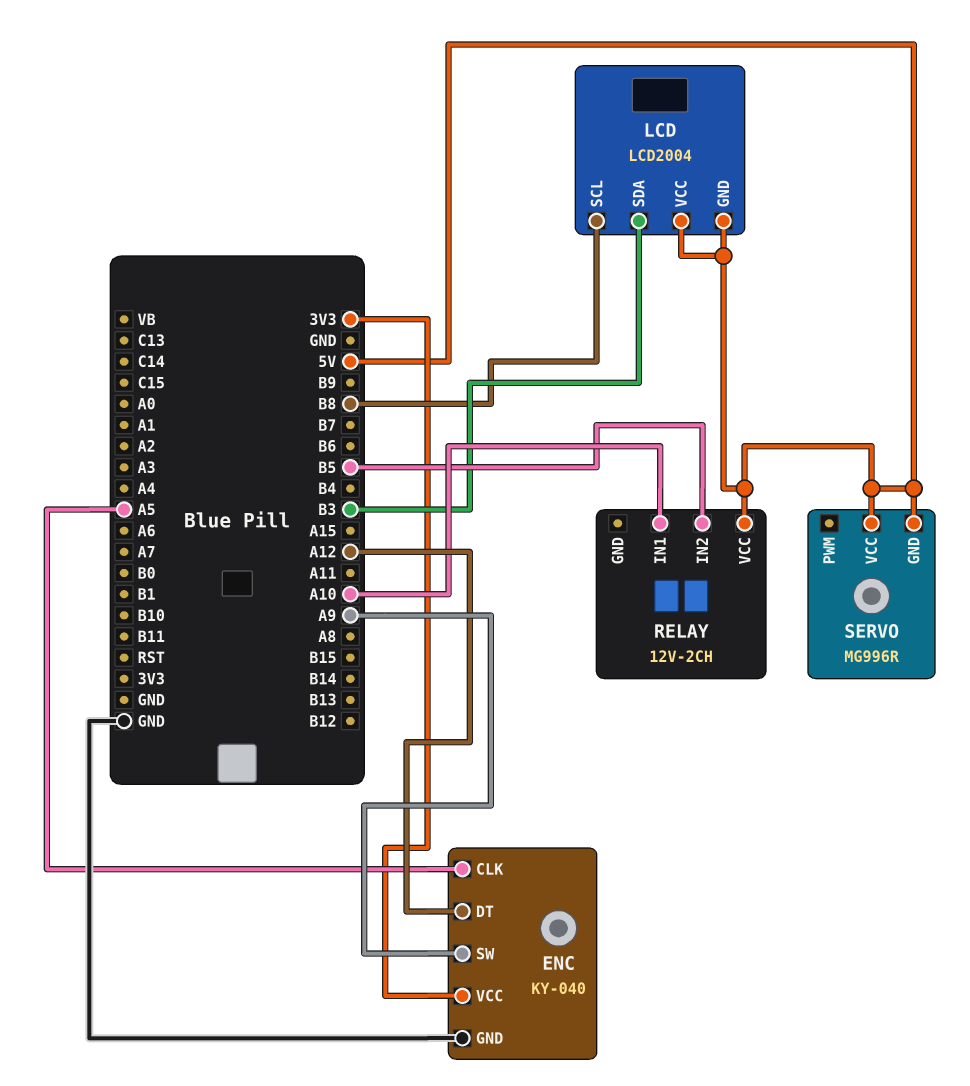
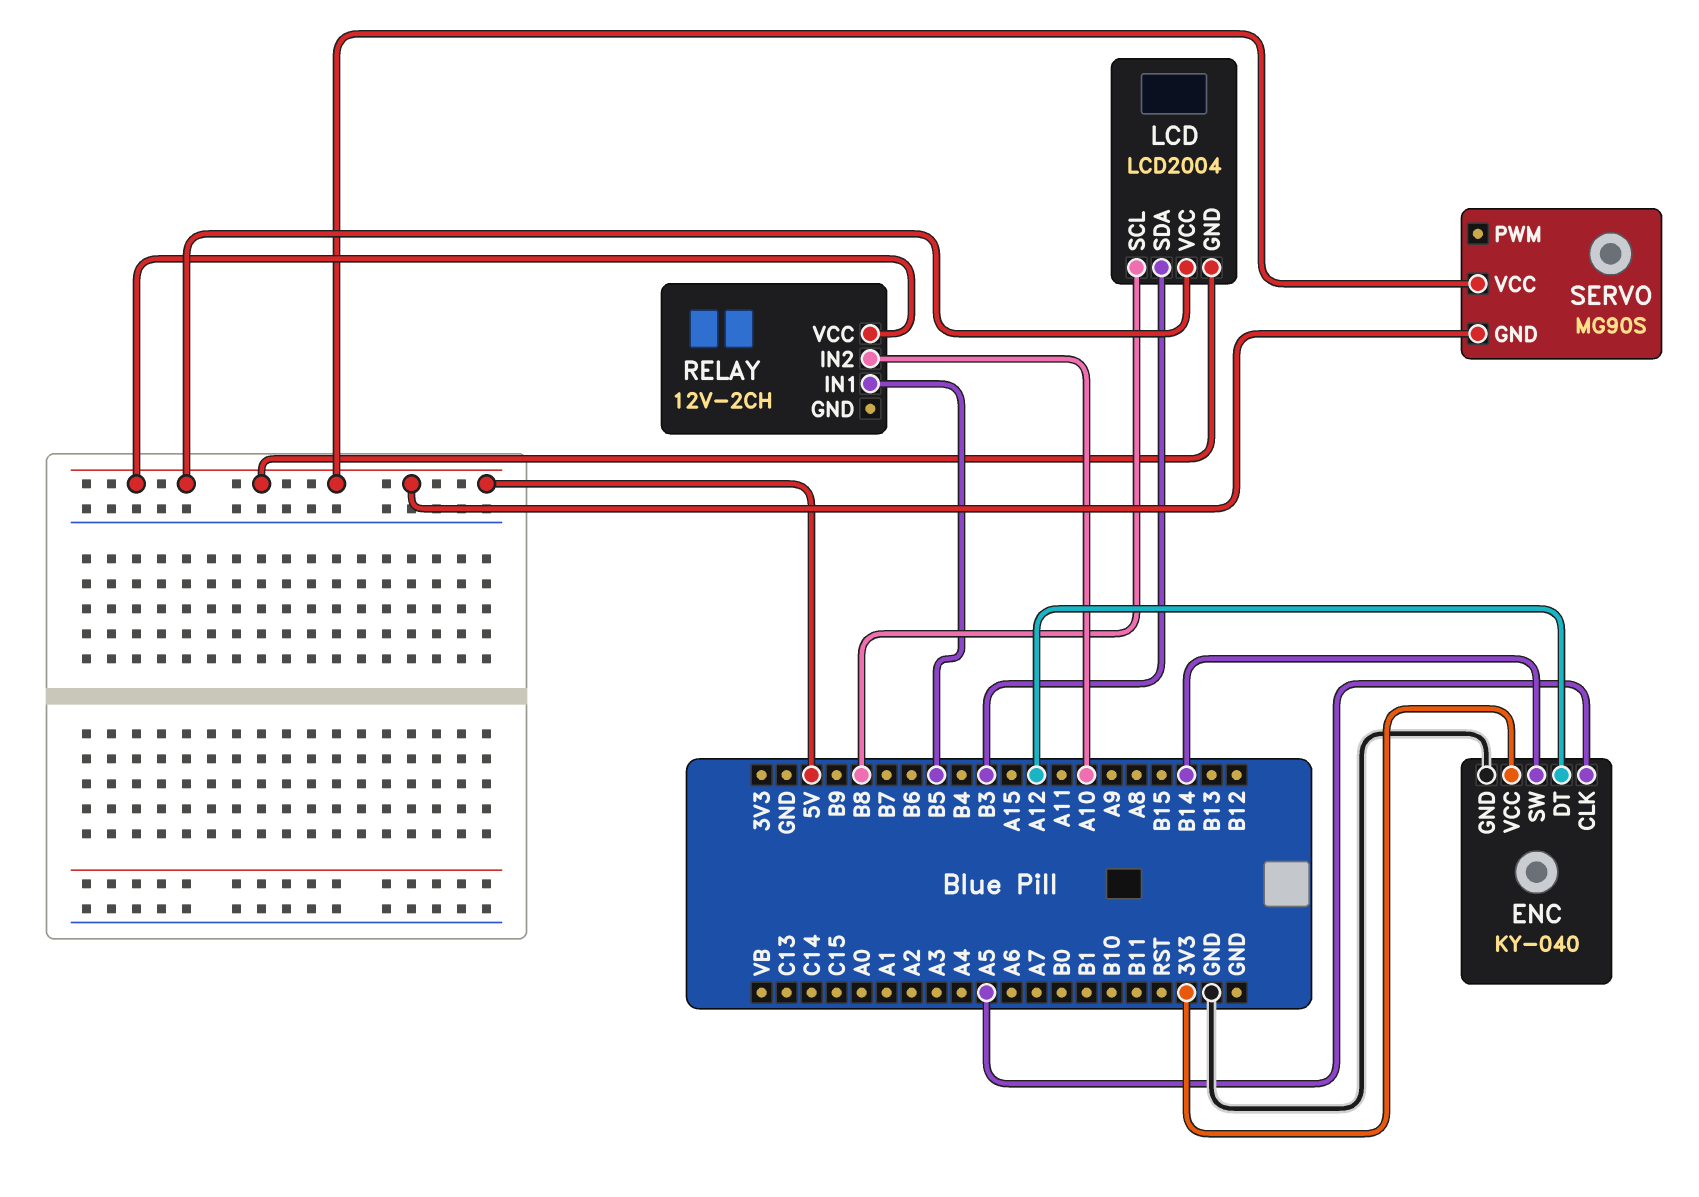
ENC pin SW: A9 -> B14
RELAY pin IN1: A10 -> B5
RELAY pin IN2: B5 -> A10
SERVO: MG996R -> MG90S

